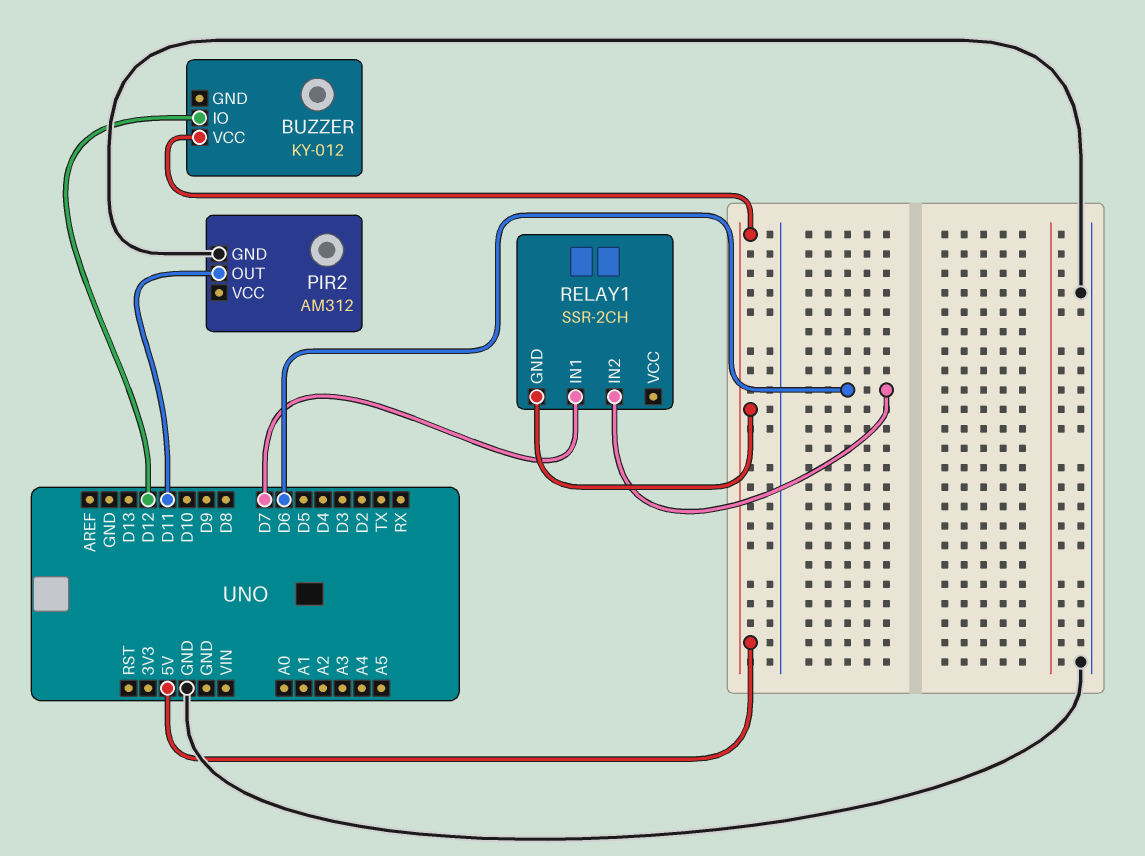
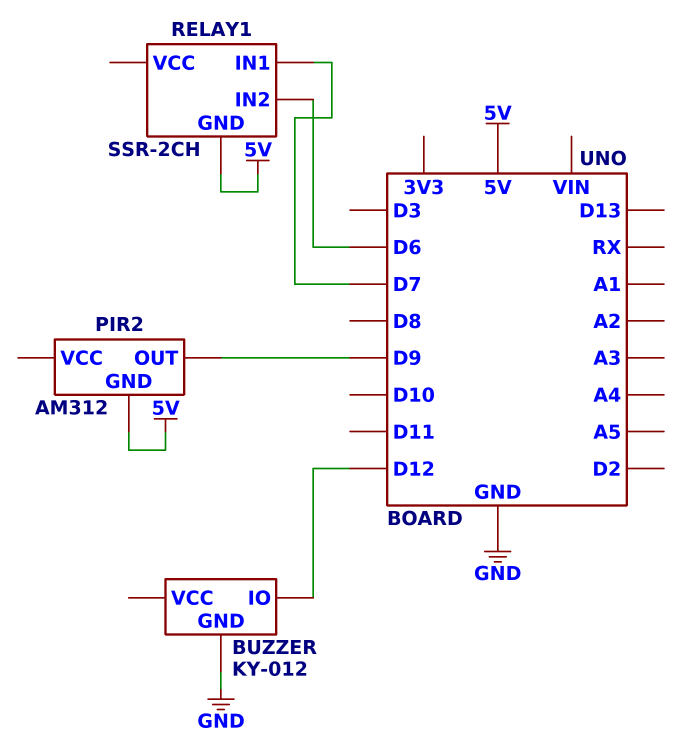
BUZZER pin GND: none -> GND
BUZZER pin VCC: 5V -> none
PIR2 pin GND: GND -> 5V
PIR2 pin OUT: D11 -> D9

